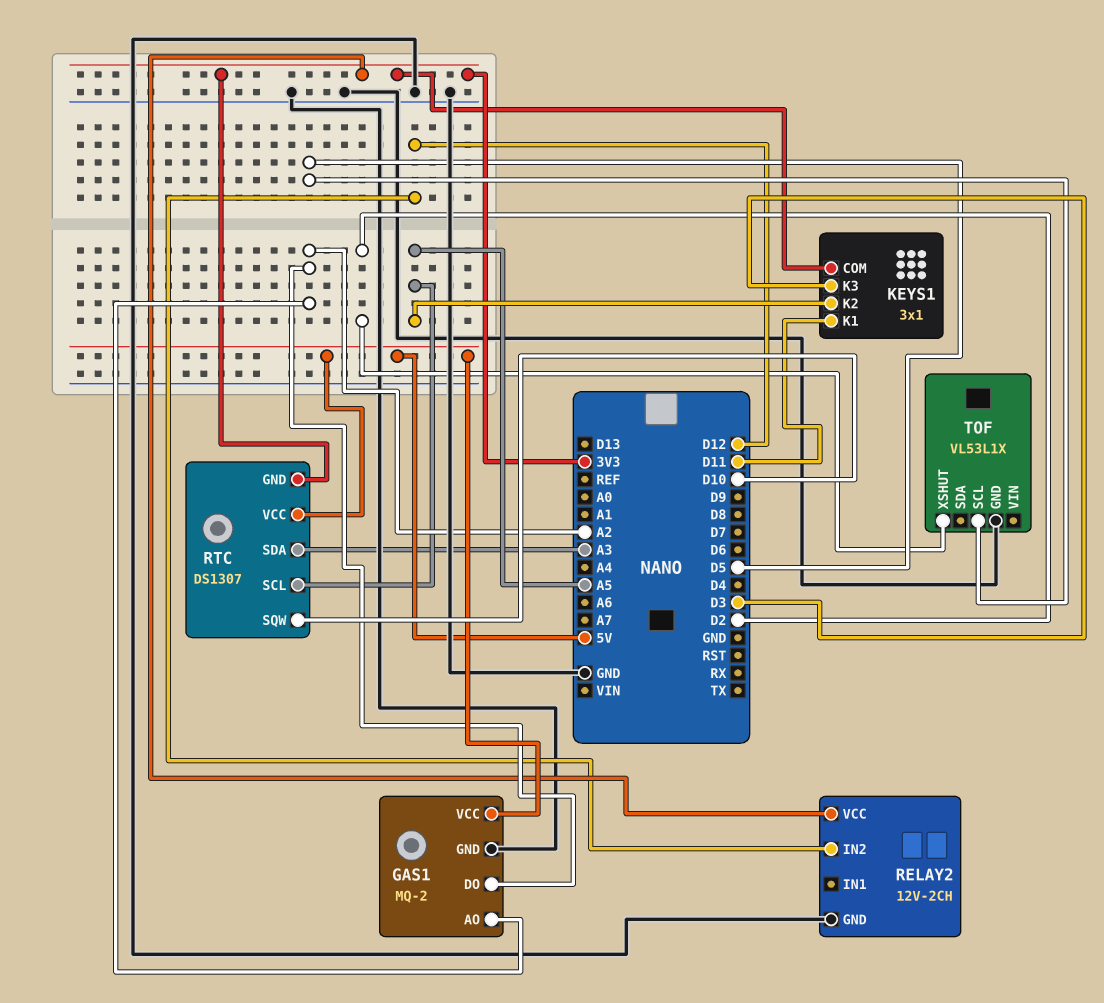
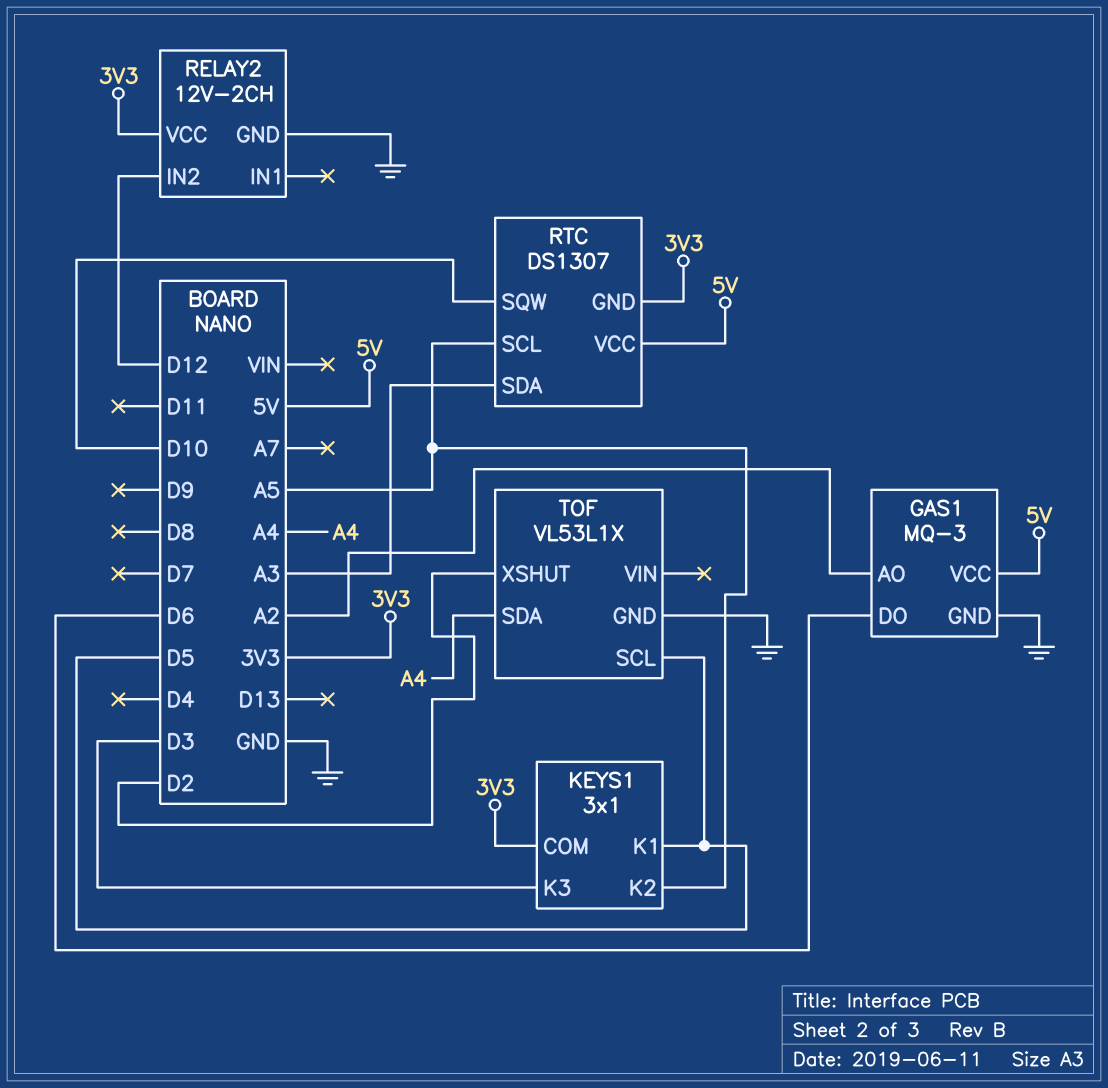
GAS1: MQ-2 -> MQ-3
GAS1 pin DO: A2 -> D6
KEYS1 pin K1: D11 -> D5
TOF pin SDA: none -> A4

